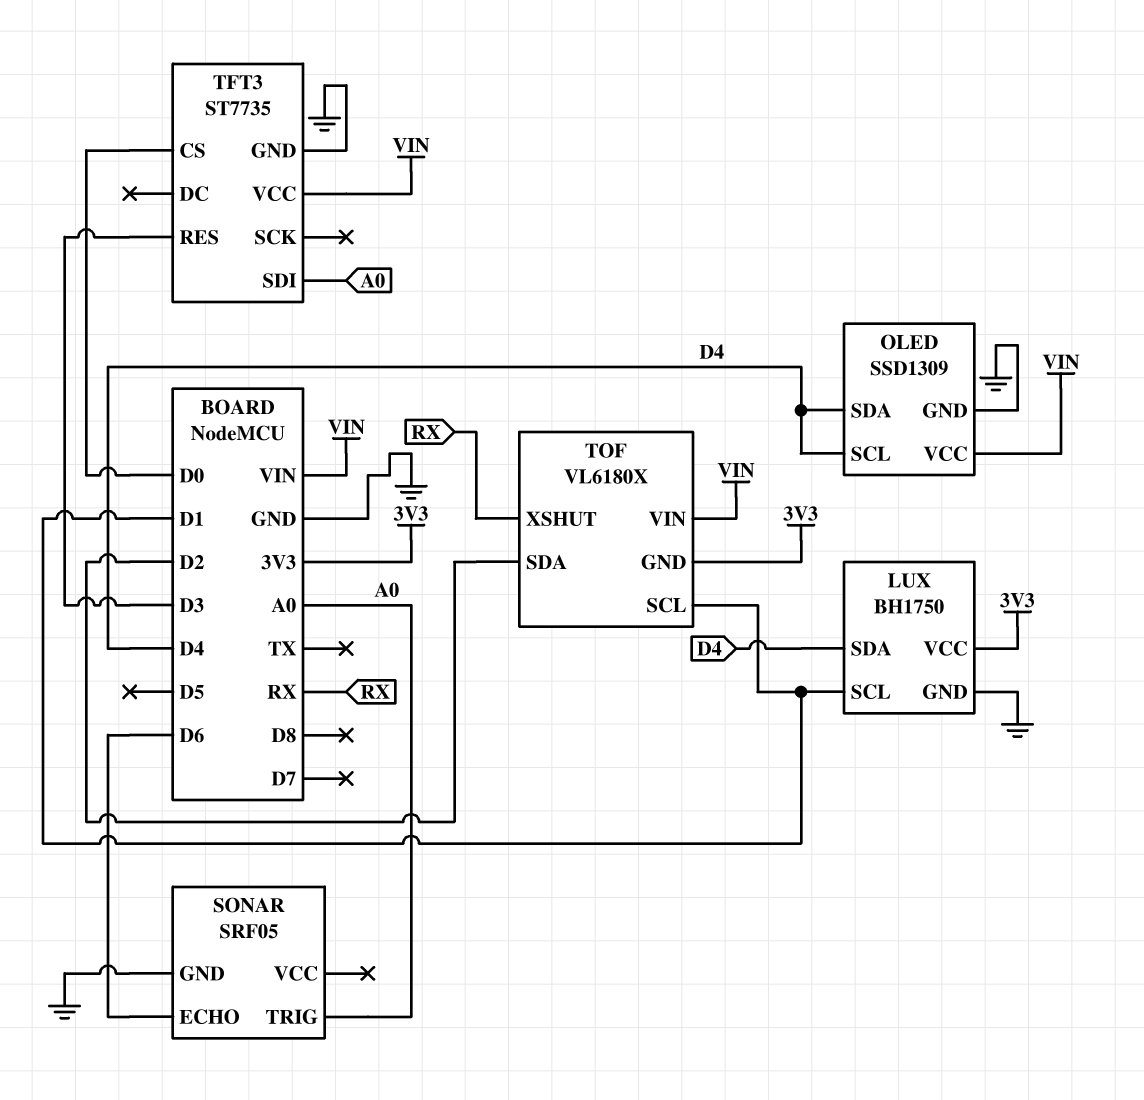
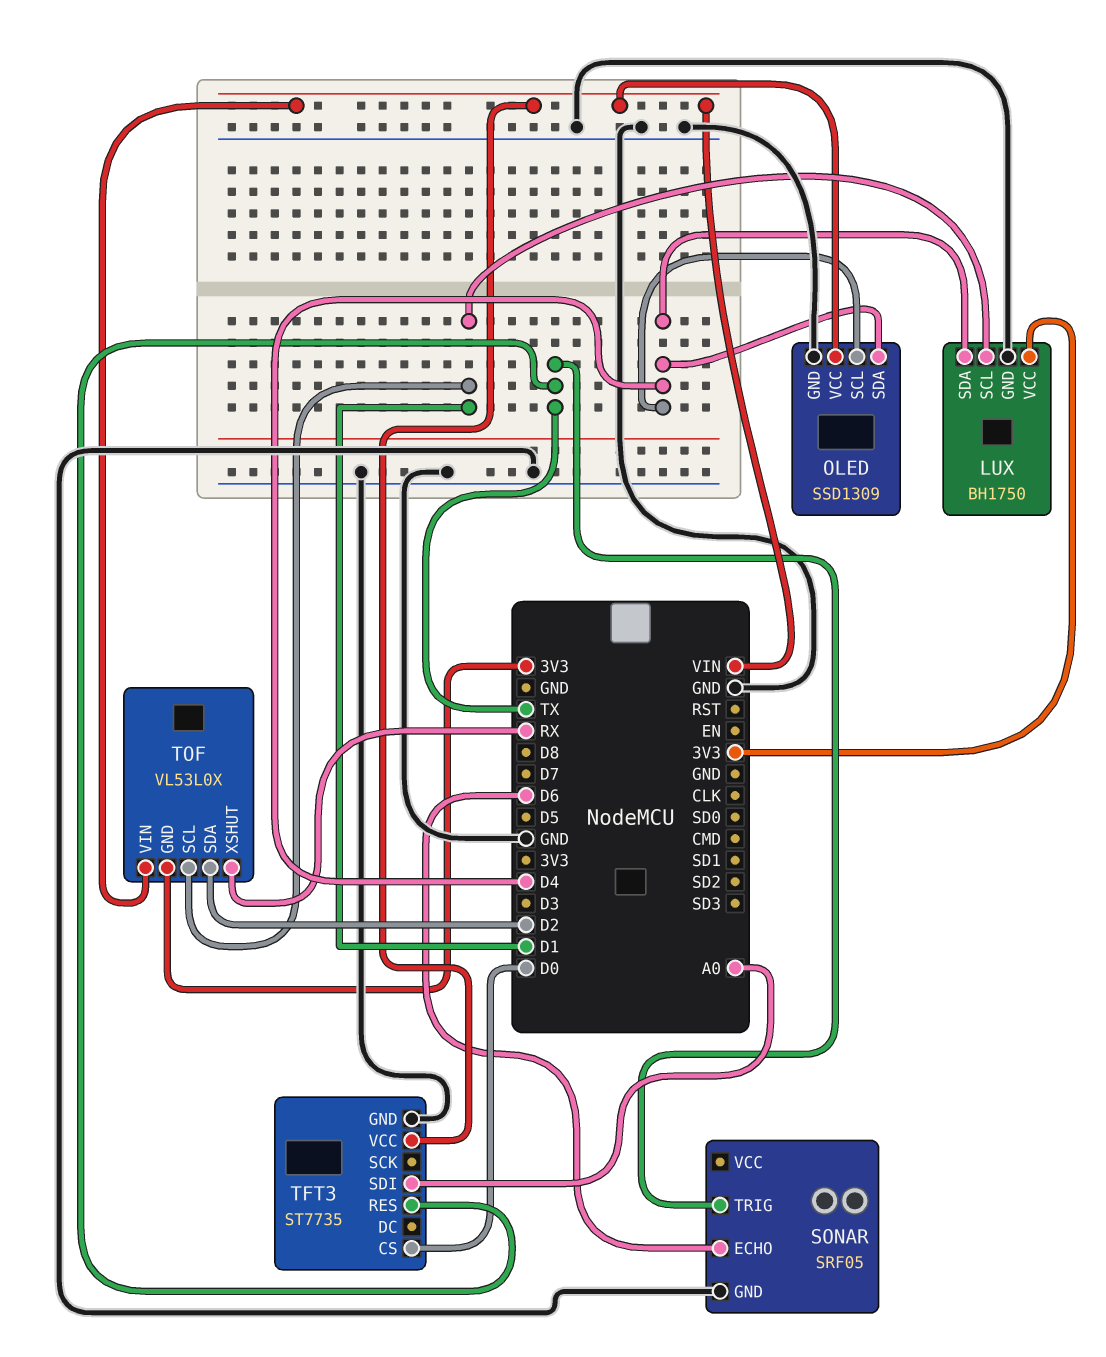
SONAR pin TRIG: A0 -> TX
TFT3 pin RES: D3 -> TX
TOF: VL6180X -> VL53L0X

